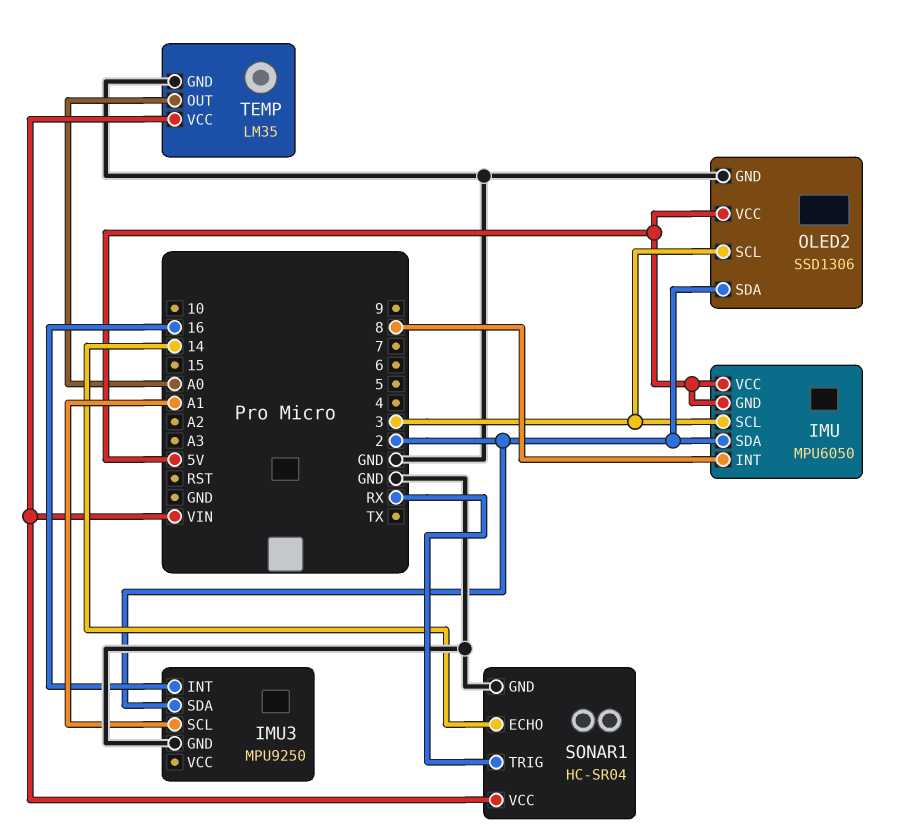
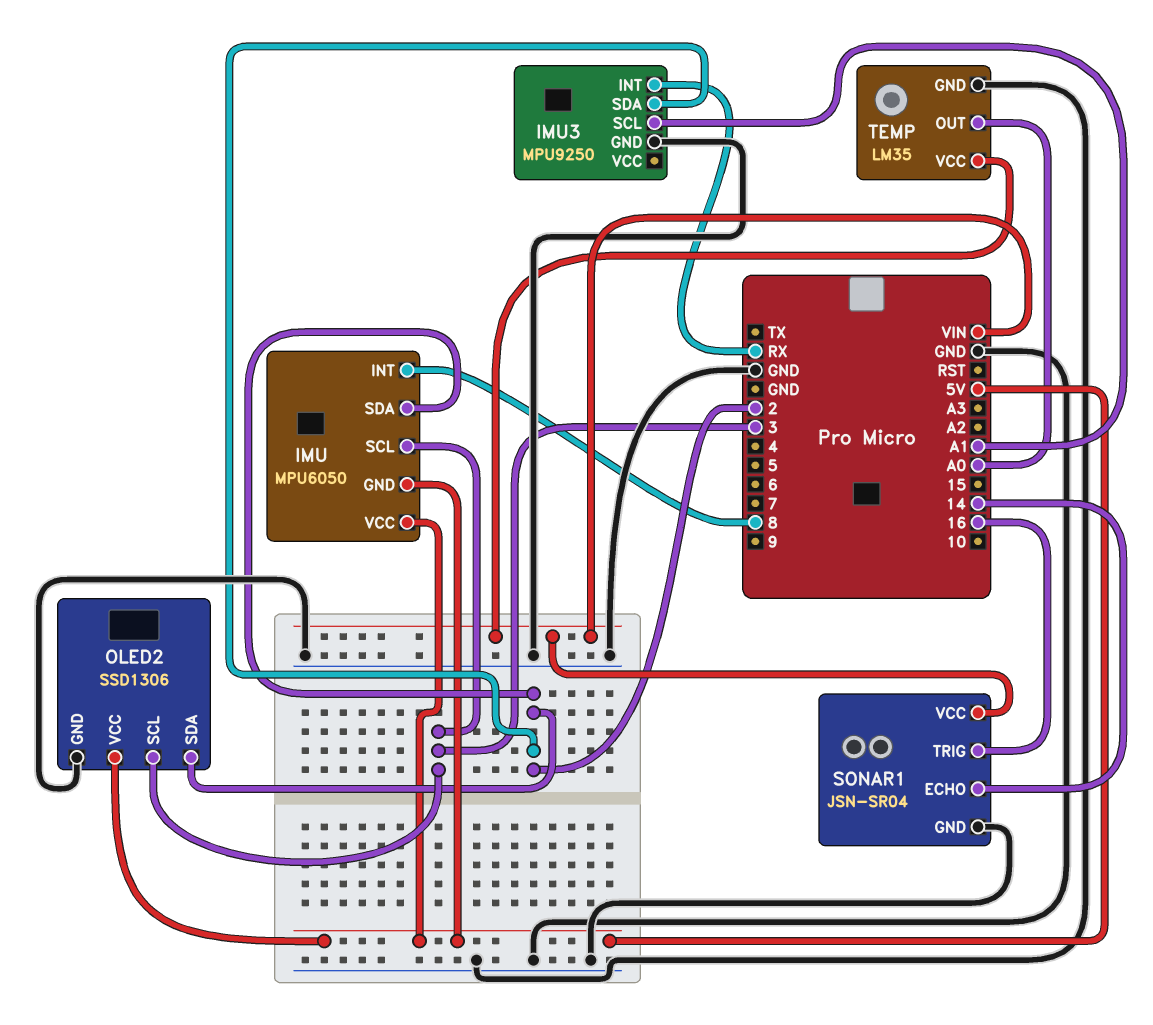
IMU3 pin INT: 16 -> RX
SONAR1: HC-SR04 -> JSN-SR04
SONAR1 pin TRIG: RX -> 16

